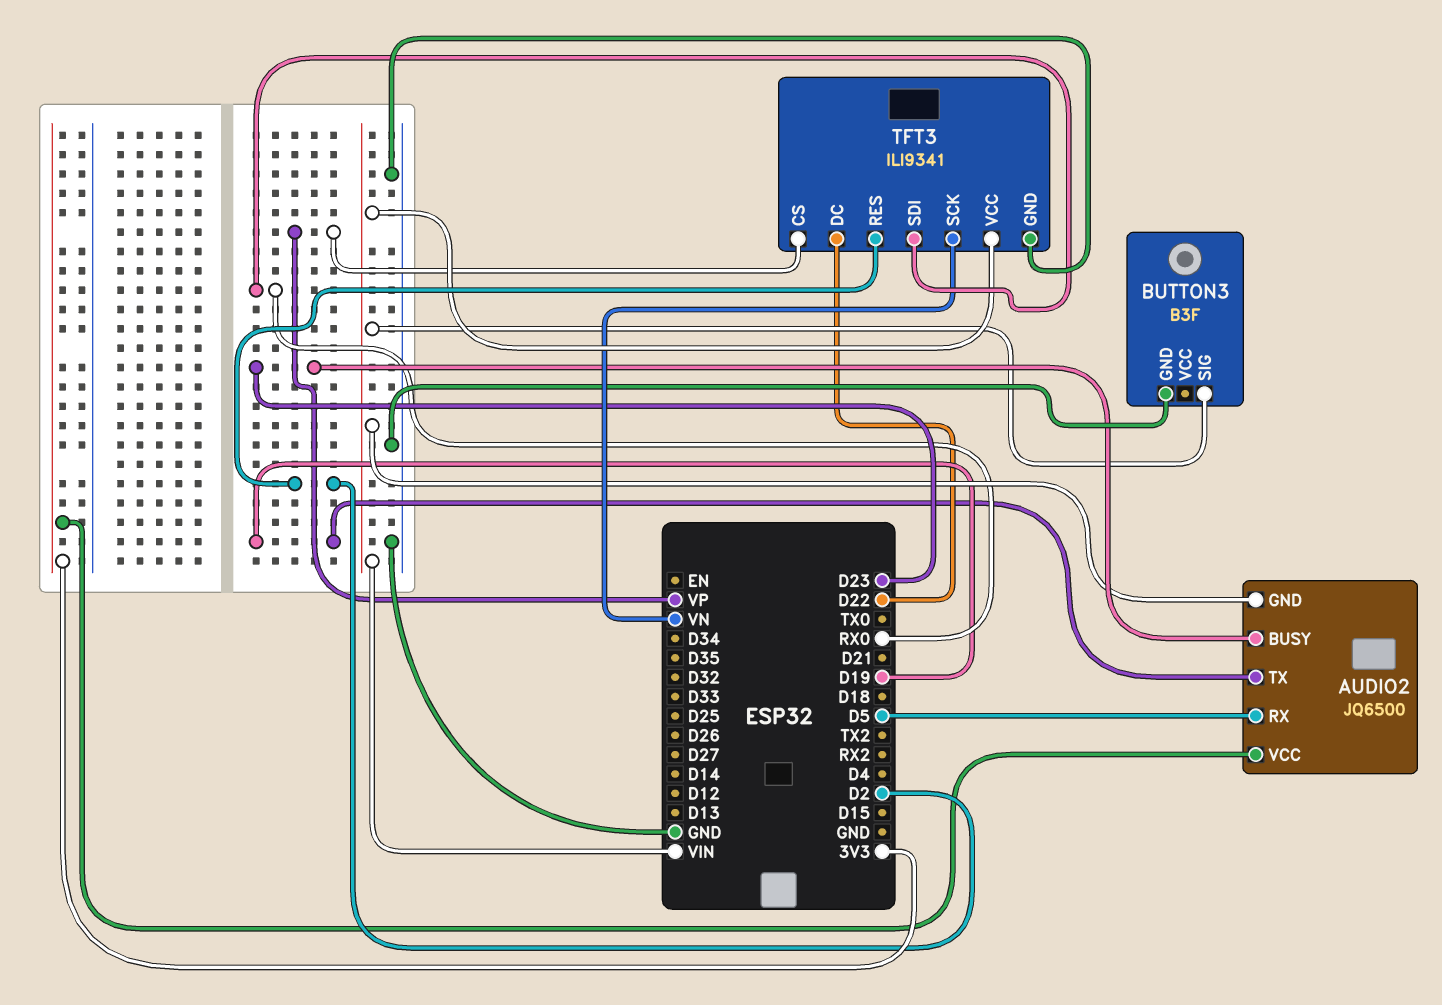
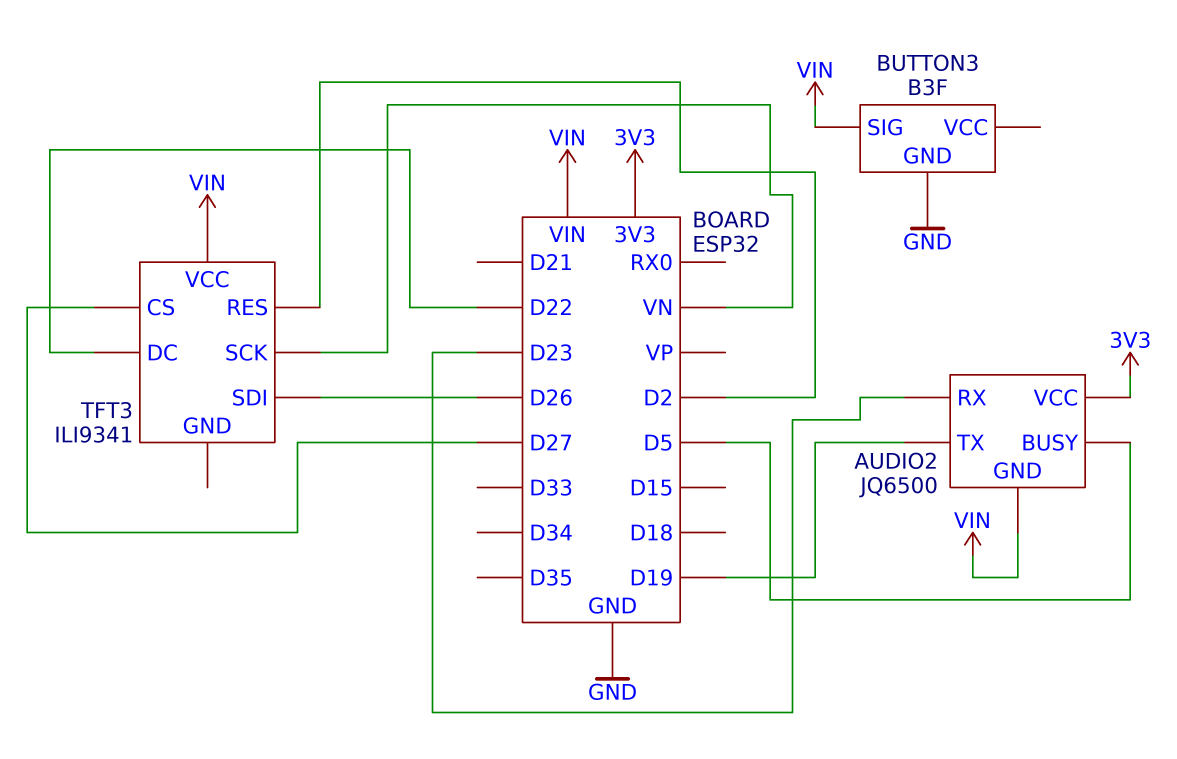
AUDIO2 pin BUSY: D23 -> D5
AUDIO2 pin RX: D5 -> D23
TFT3 pin CS: VP -> D27
TFT3 pin GND: GND -> none
TFT3 pin SDI: RX0 -> D26

